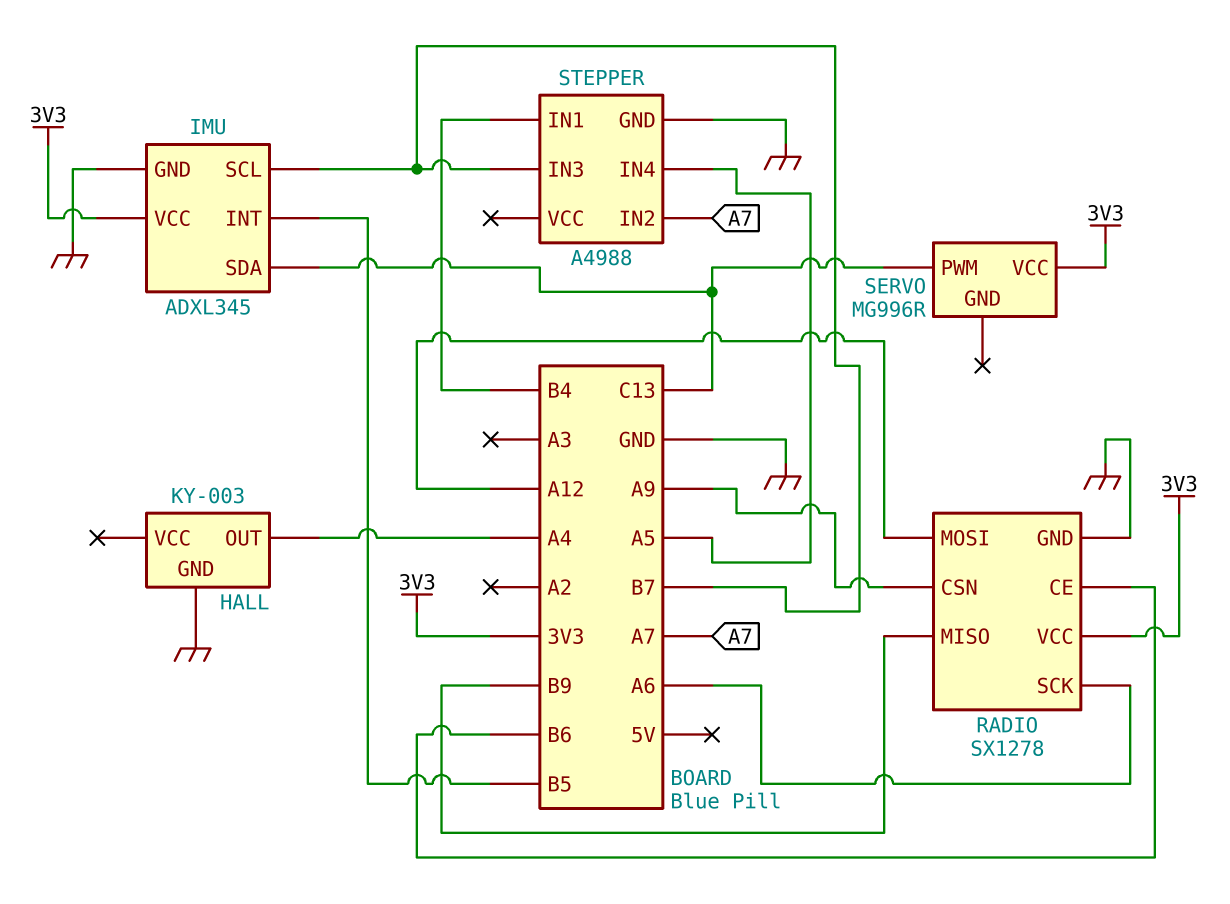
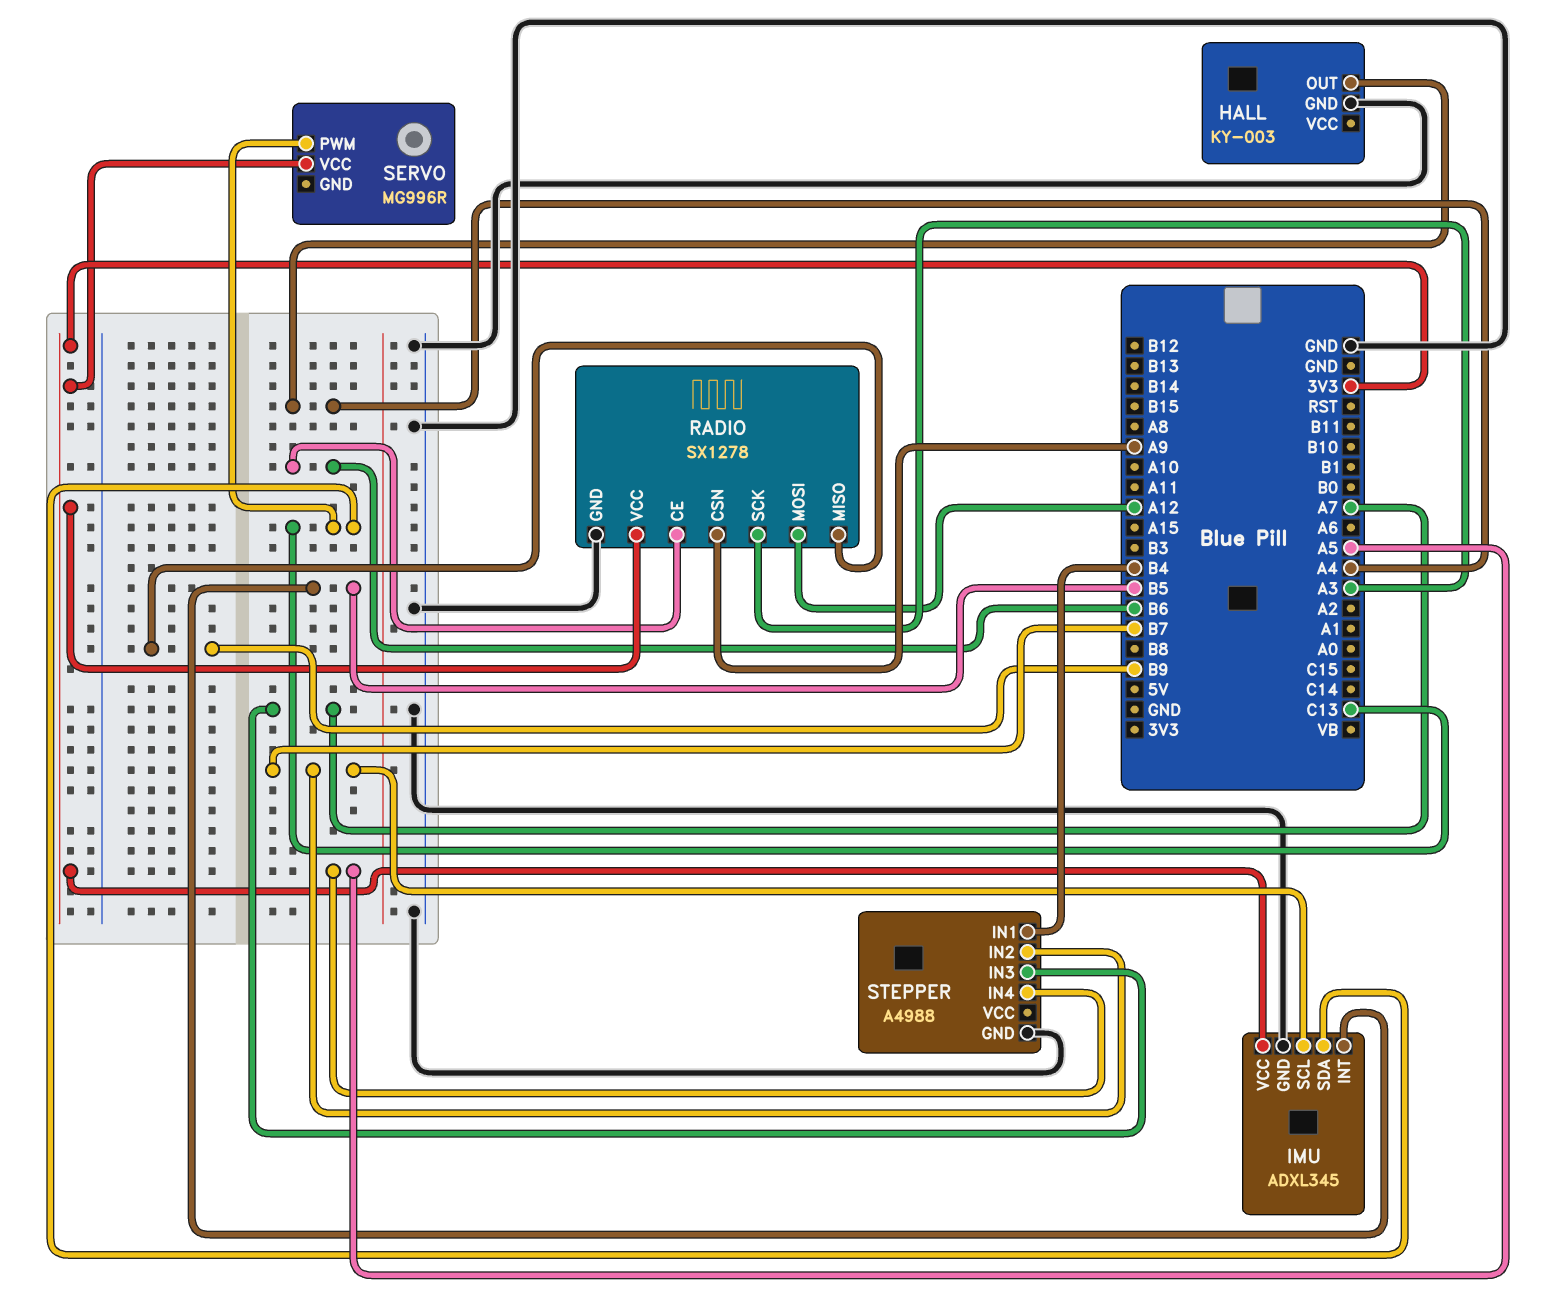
RADIO pin SCK: A6 -> A3
STEPPER pin IN2: A7 -> B7
STEPPER pin IN3: B7 -> A7

